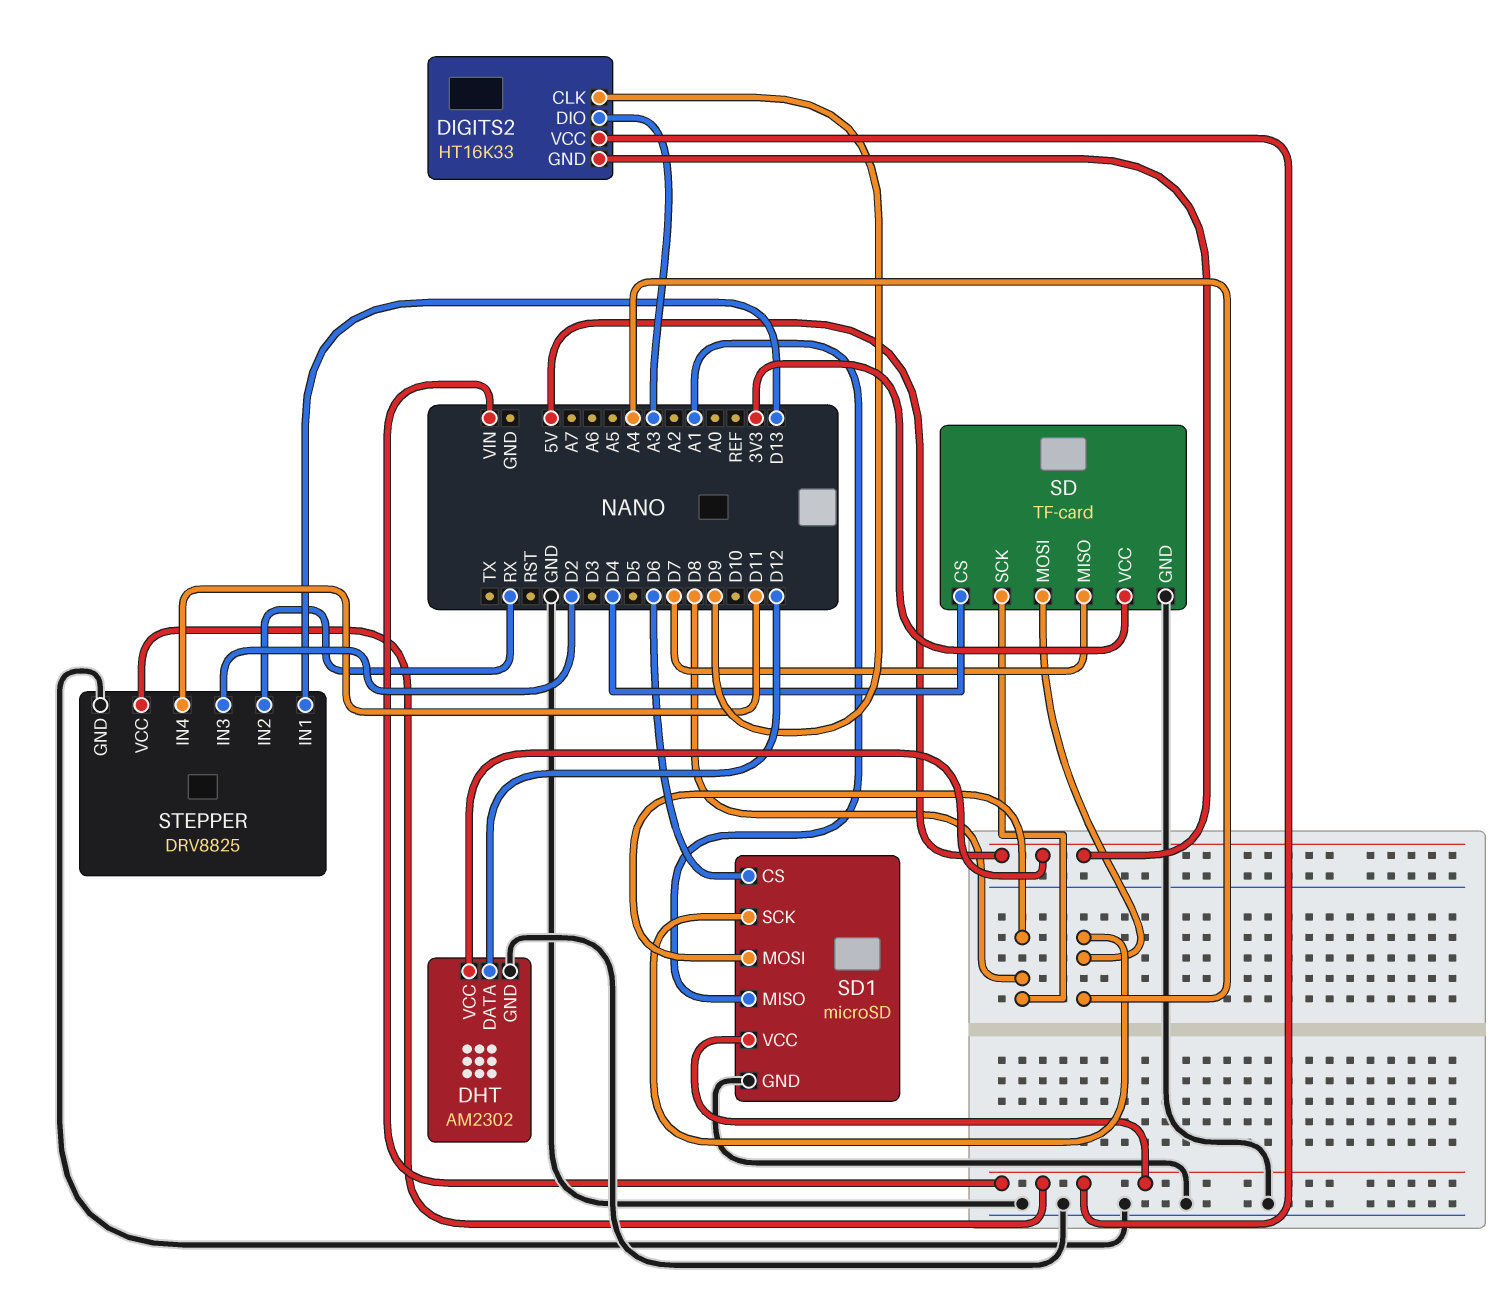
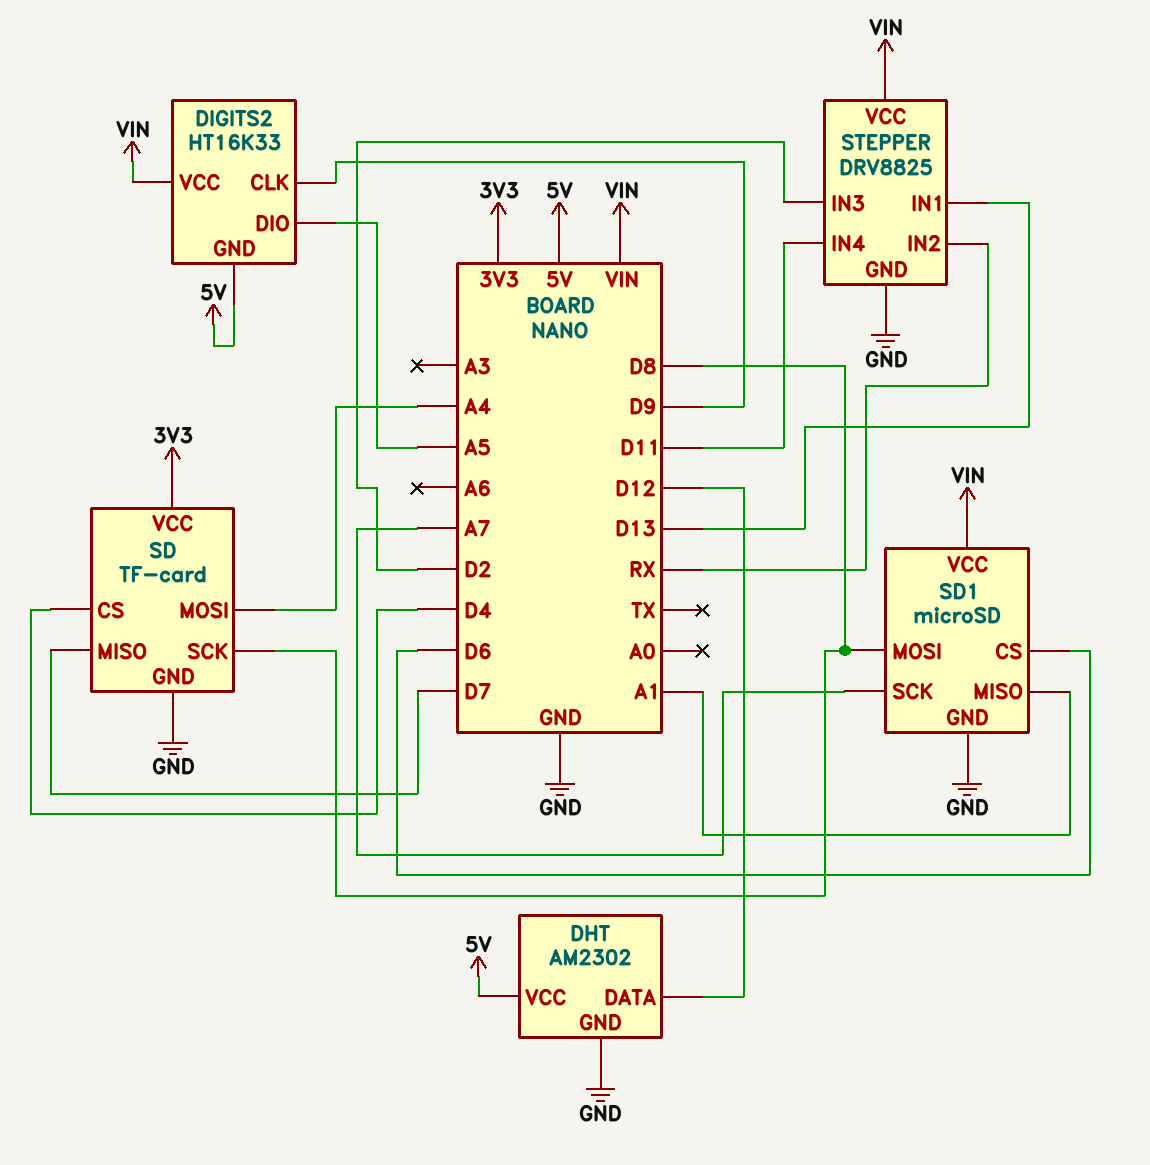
DIGITS2 pin DIO: A3 -> A5
SD1 pin SCK: A4 -> A7

